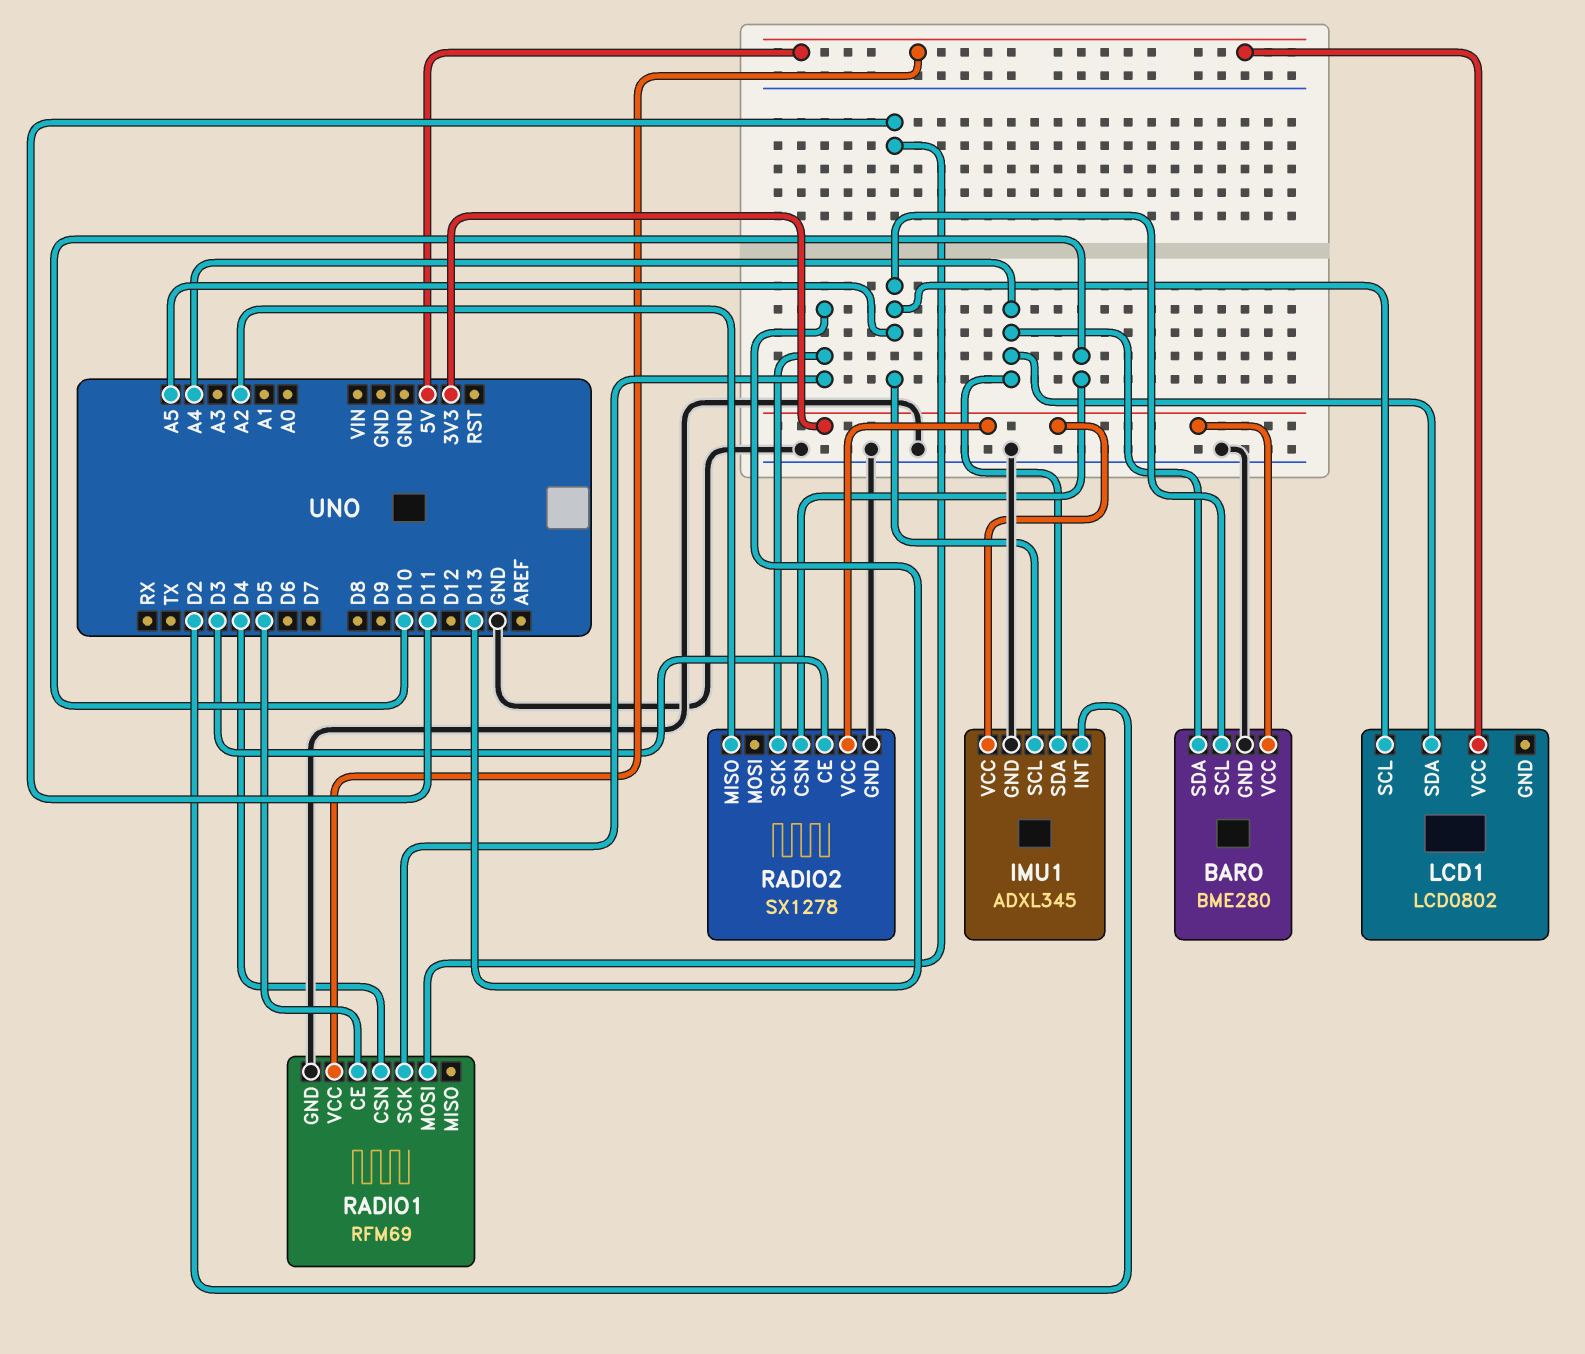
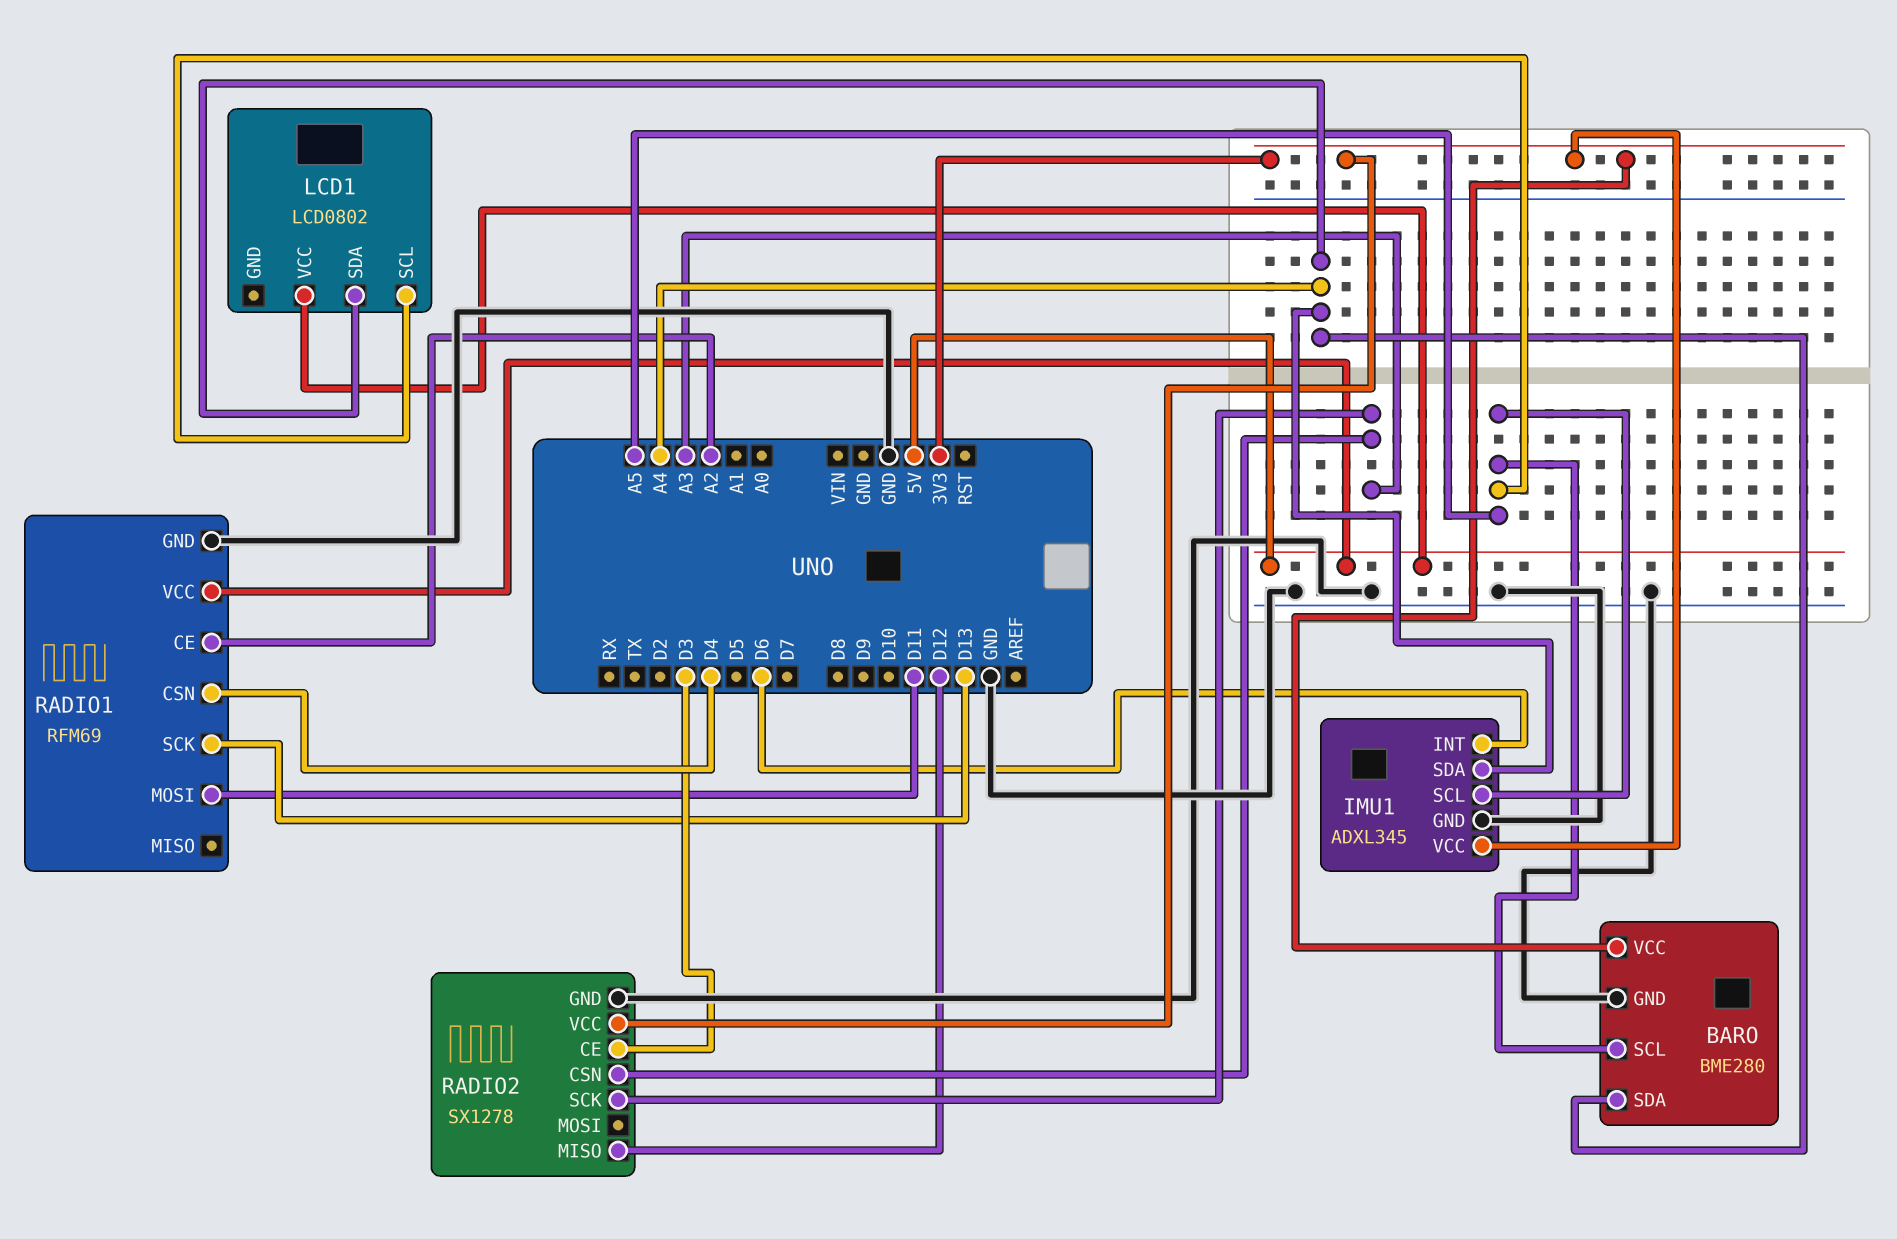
IMU1 pin INT: D2 -> D6
RADIO1 pin CE: D5 -> A2
RADIO2 pin CSN: D10 -> A3
RADIO2 pin MISO: A2 -> D12
RADIO2 pin SCK: D13 -> A3

